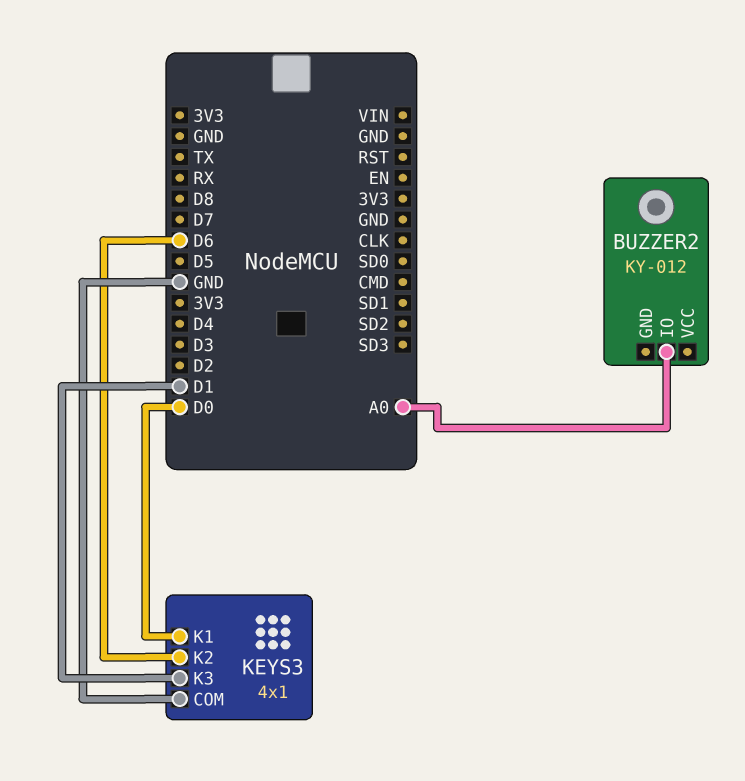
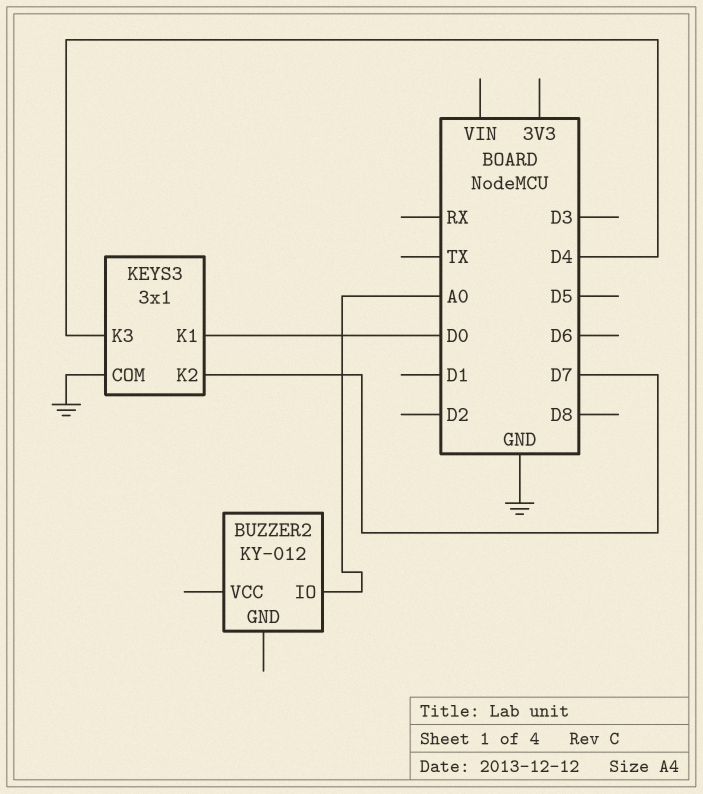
KEYS3: 4x1 -> 3x1
KEYS3 pin K2: D6 -> D7
KEYS3 pin K3: D1 -> D4

